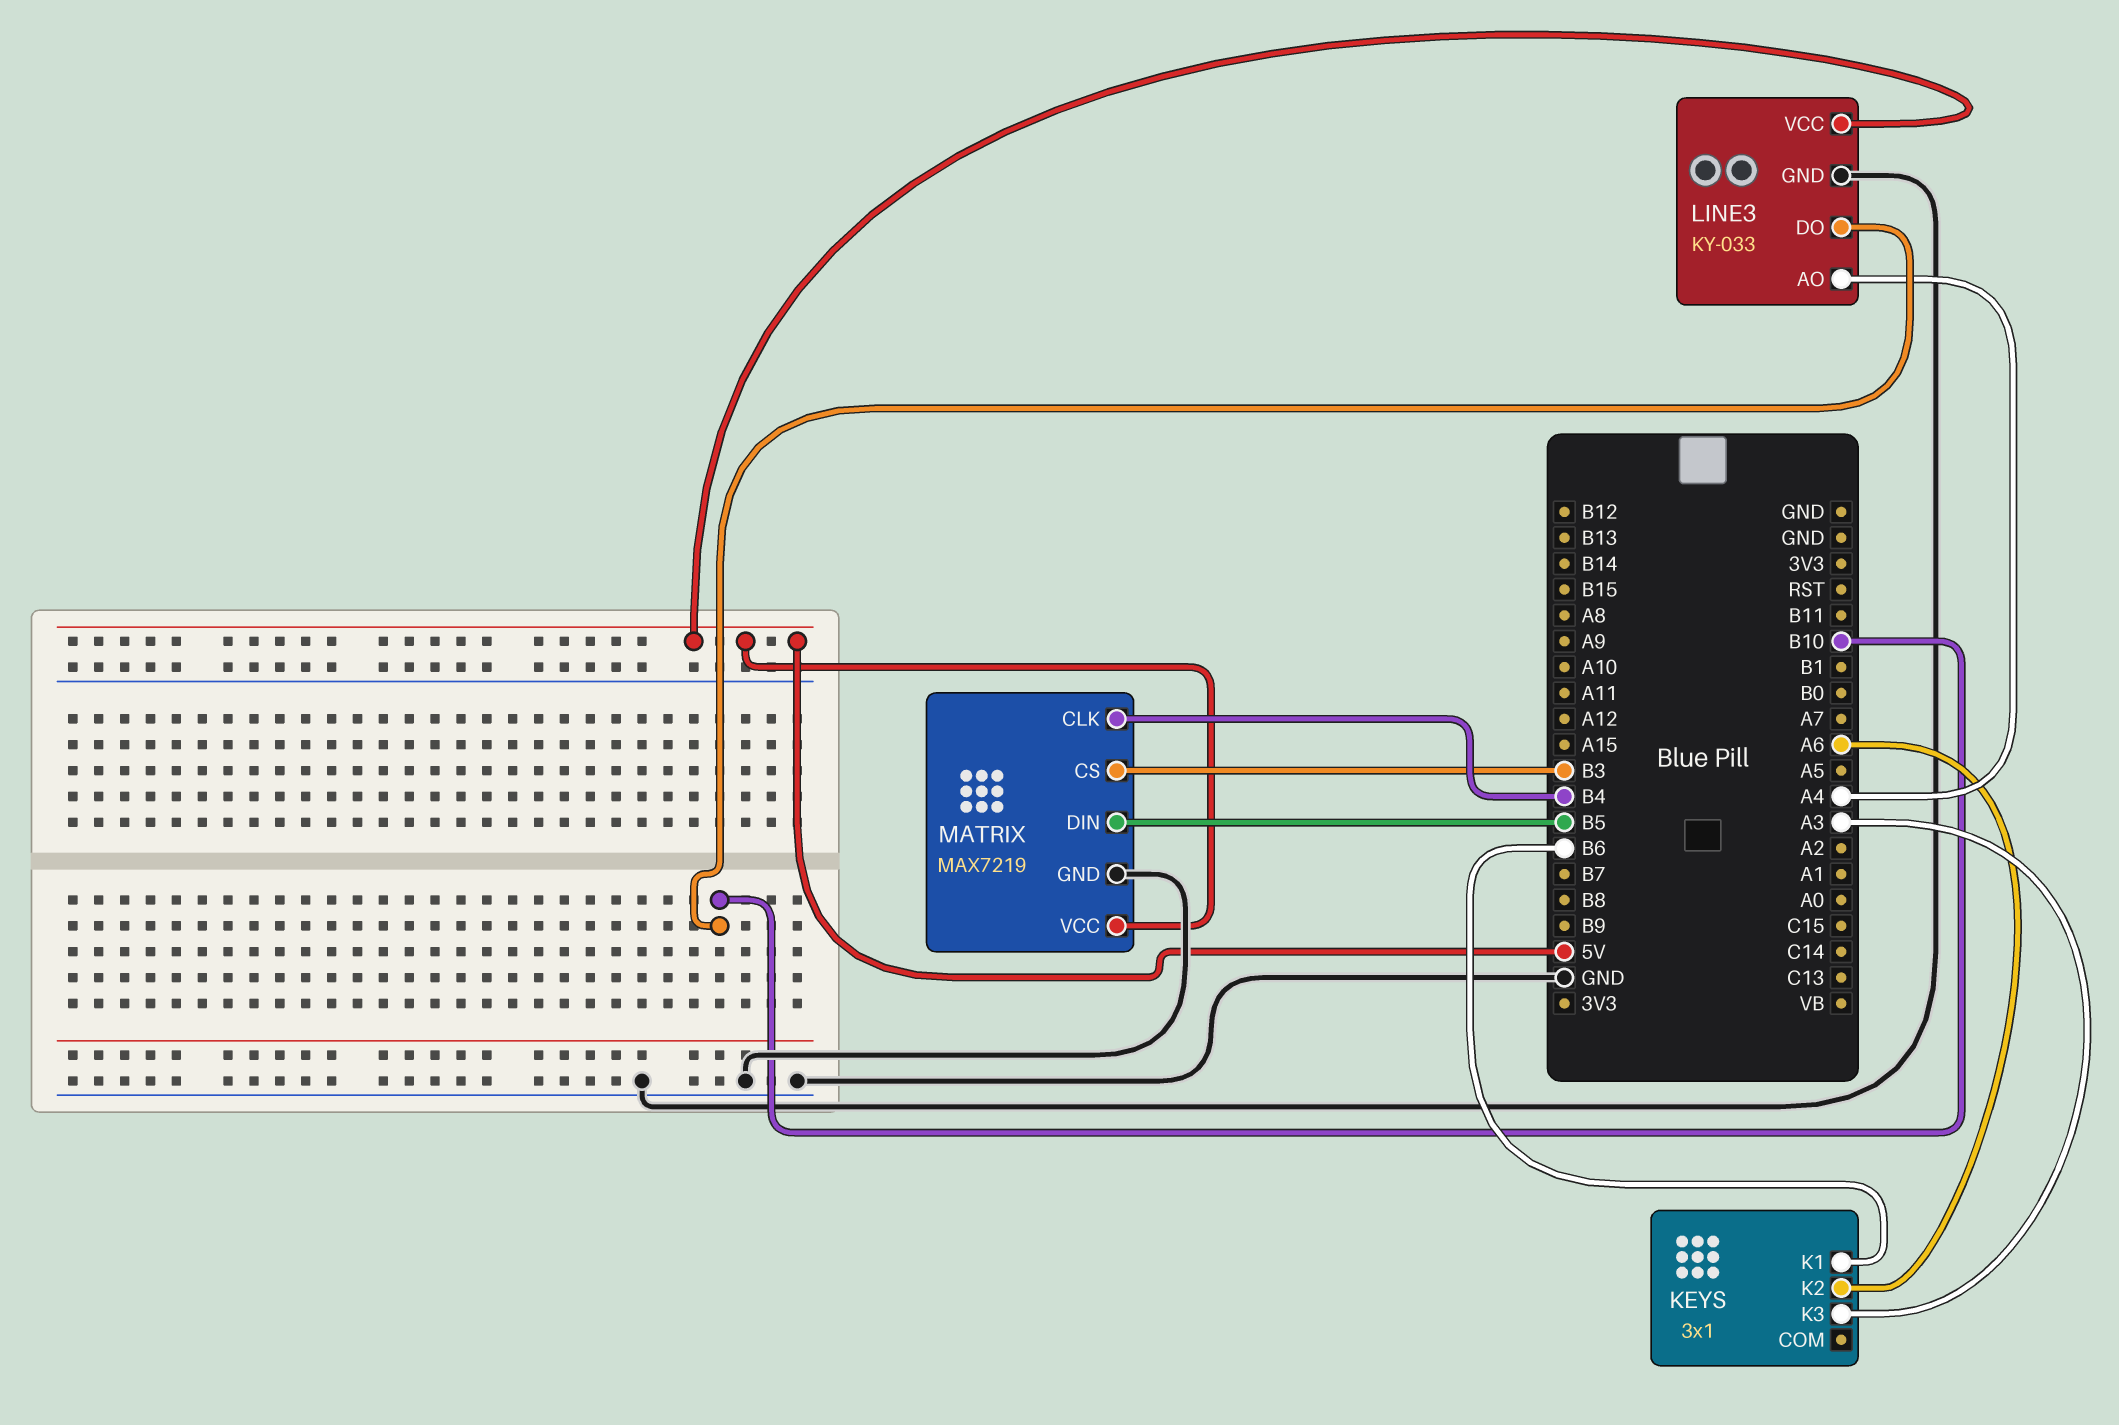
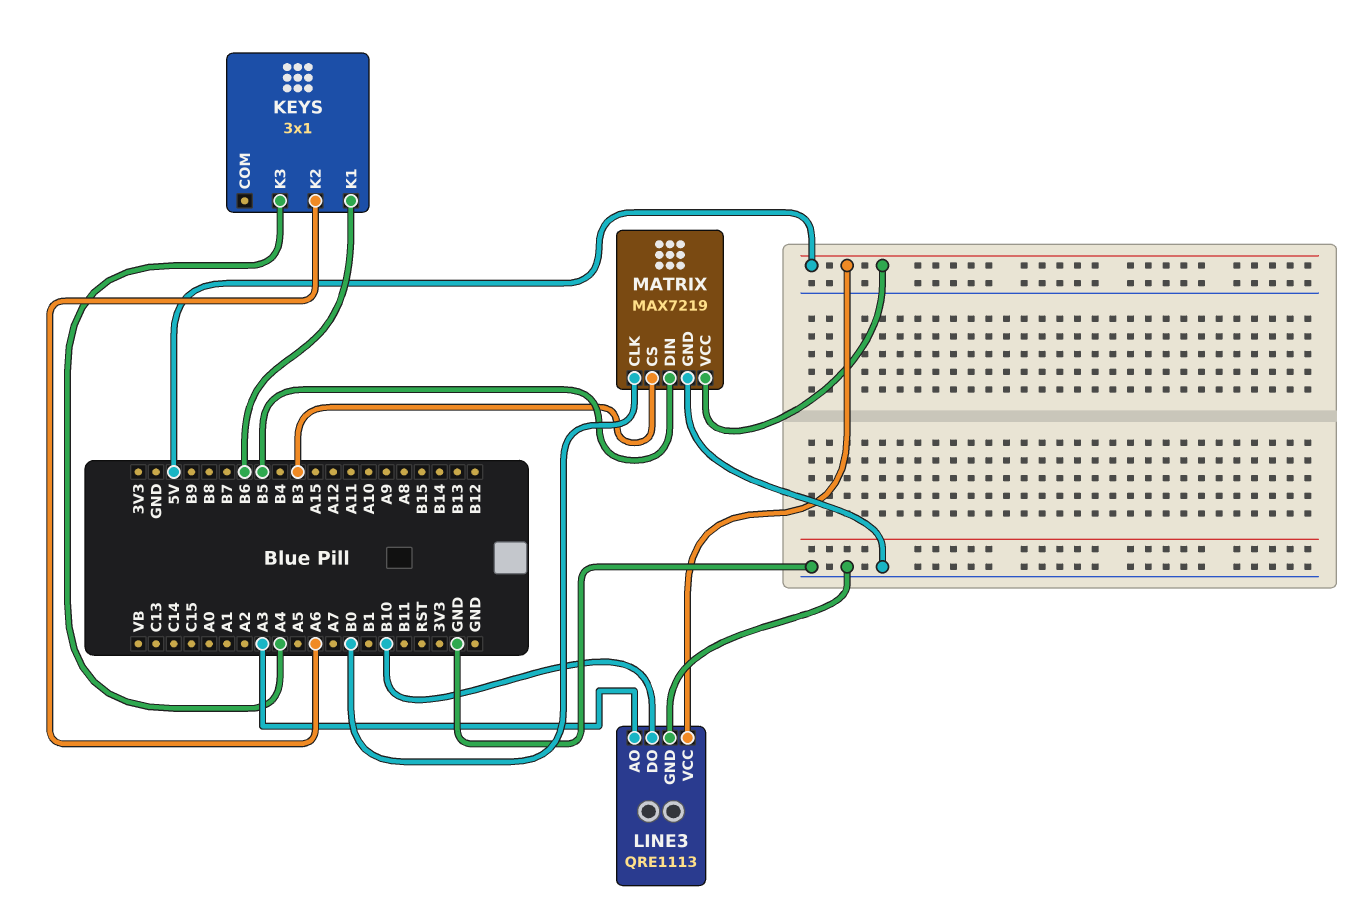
KEYS pin K3: A3 -> A4
LINE3: KY-033 -> QRE1113
LINE3 pin AO: A4 -> A3
MATRIX pin CLK: B4 -> B0

